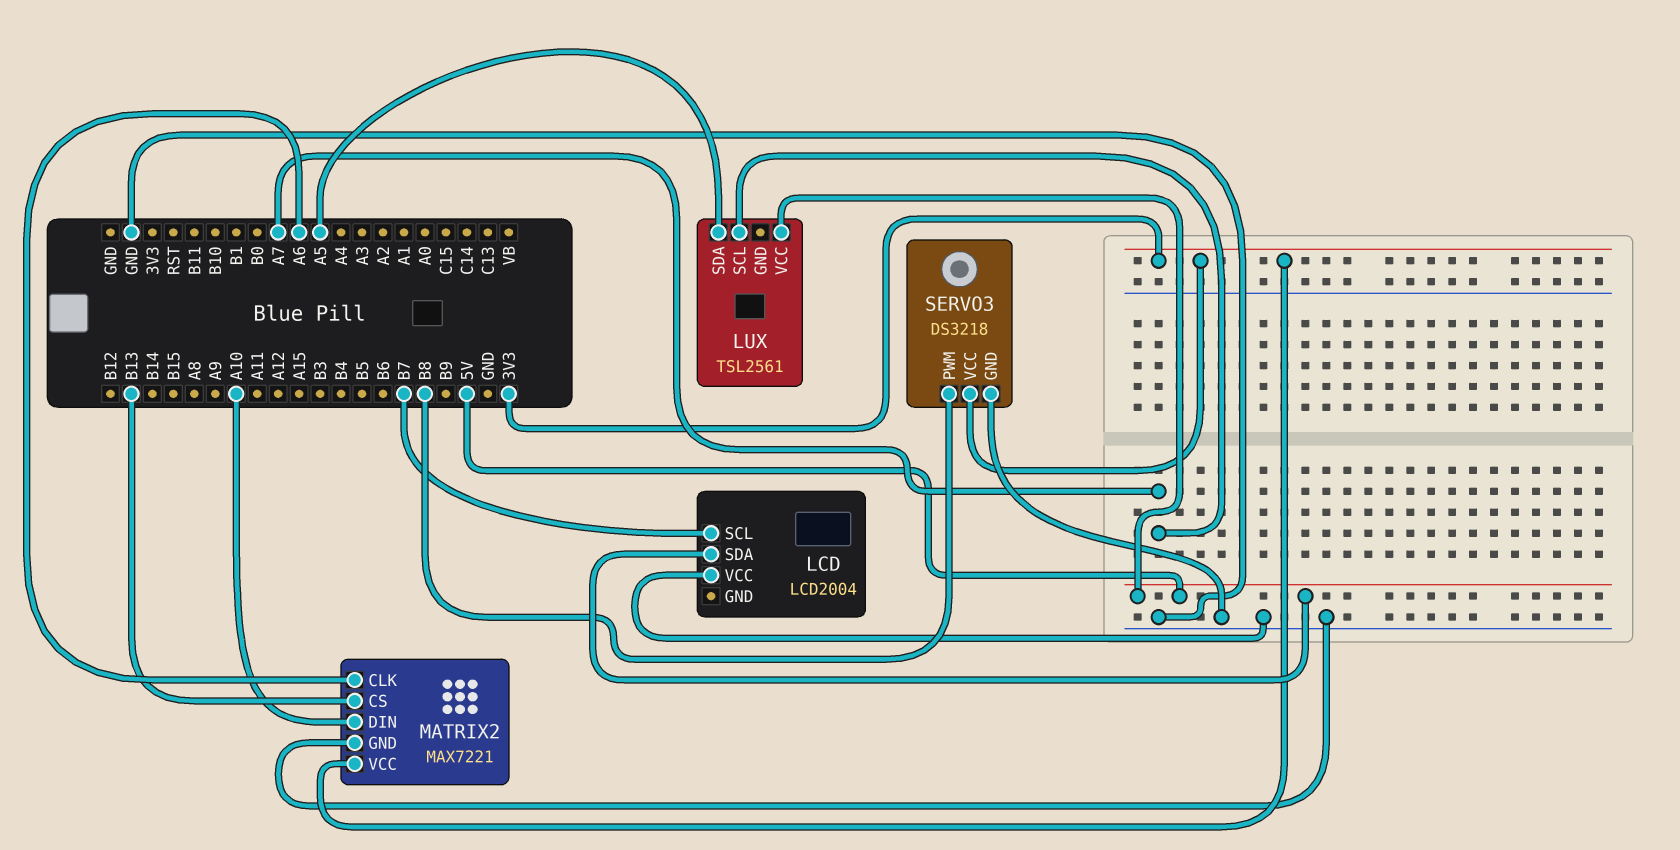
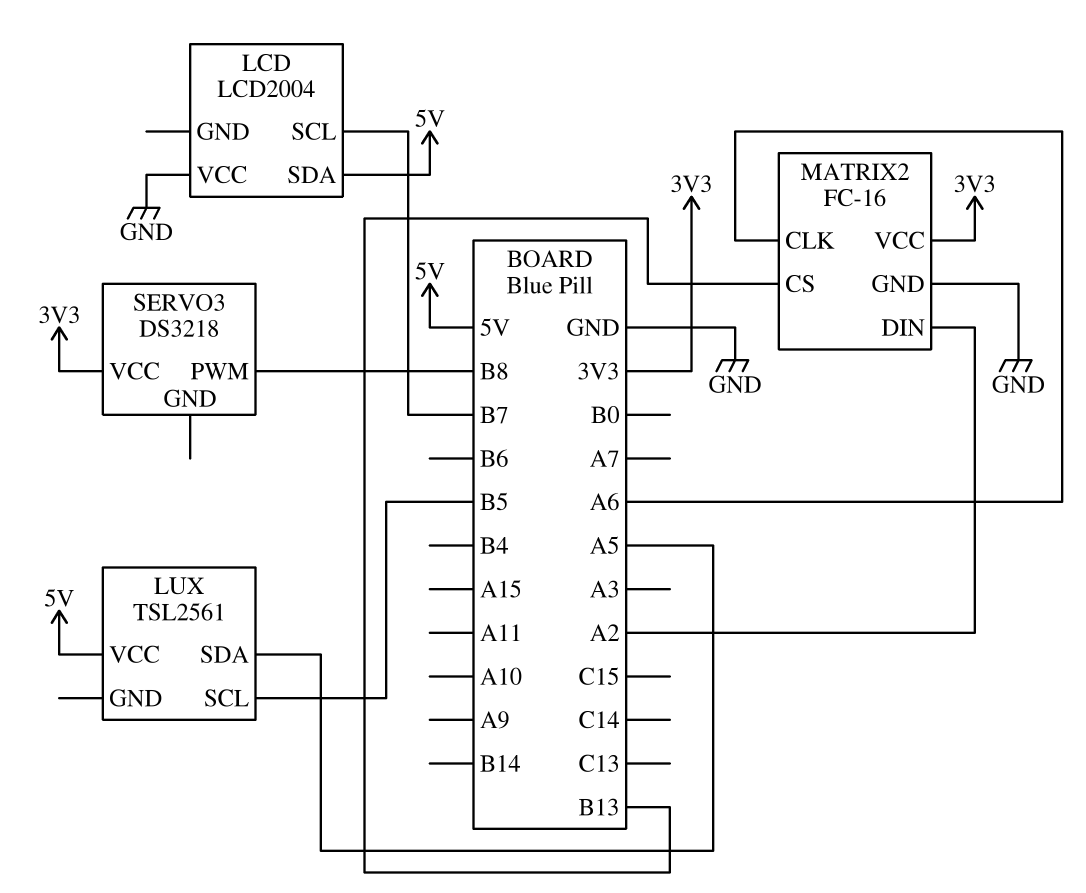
LUX pin SCL: A7 -> B5
MATRIX2: MAX7221 -> FC-16
MATRIX2 pin DIN: A10 -> A2
SERVO3 pin GND: GND -> none

